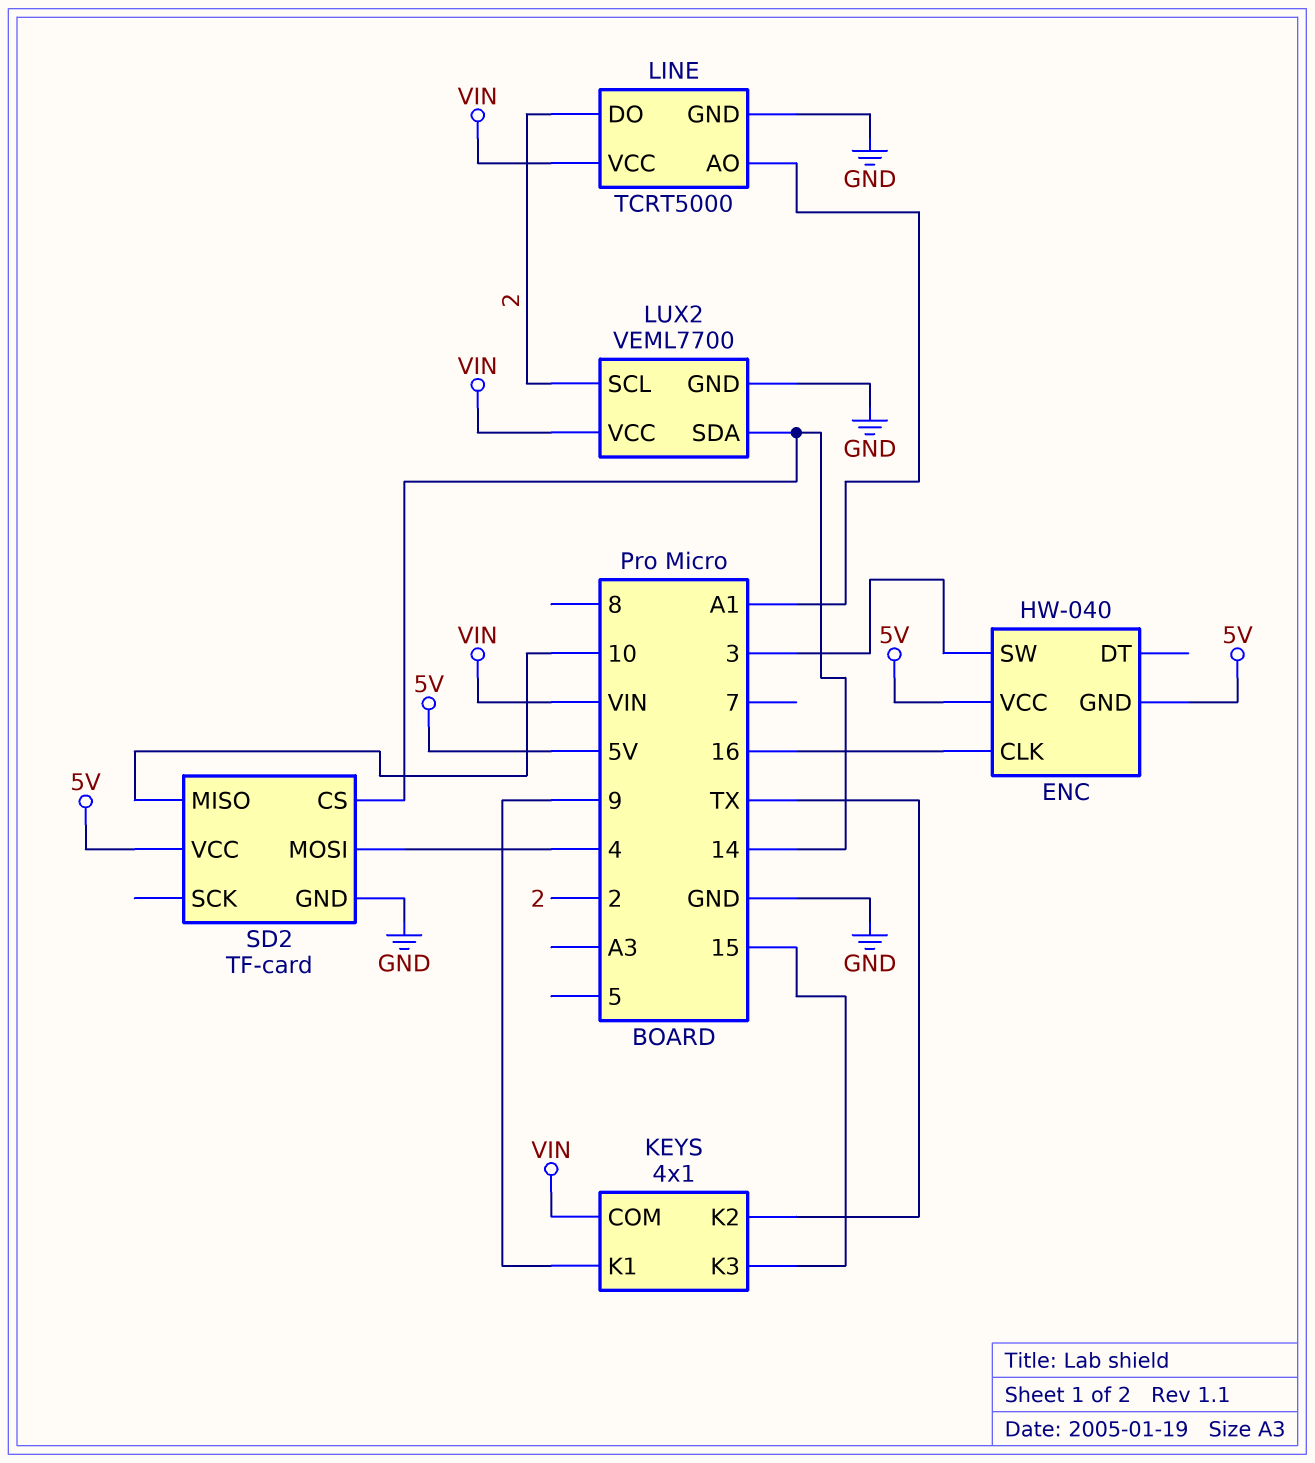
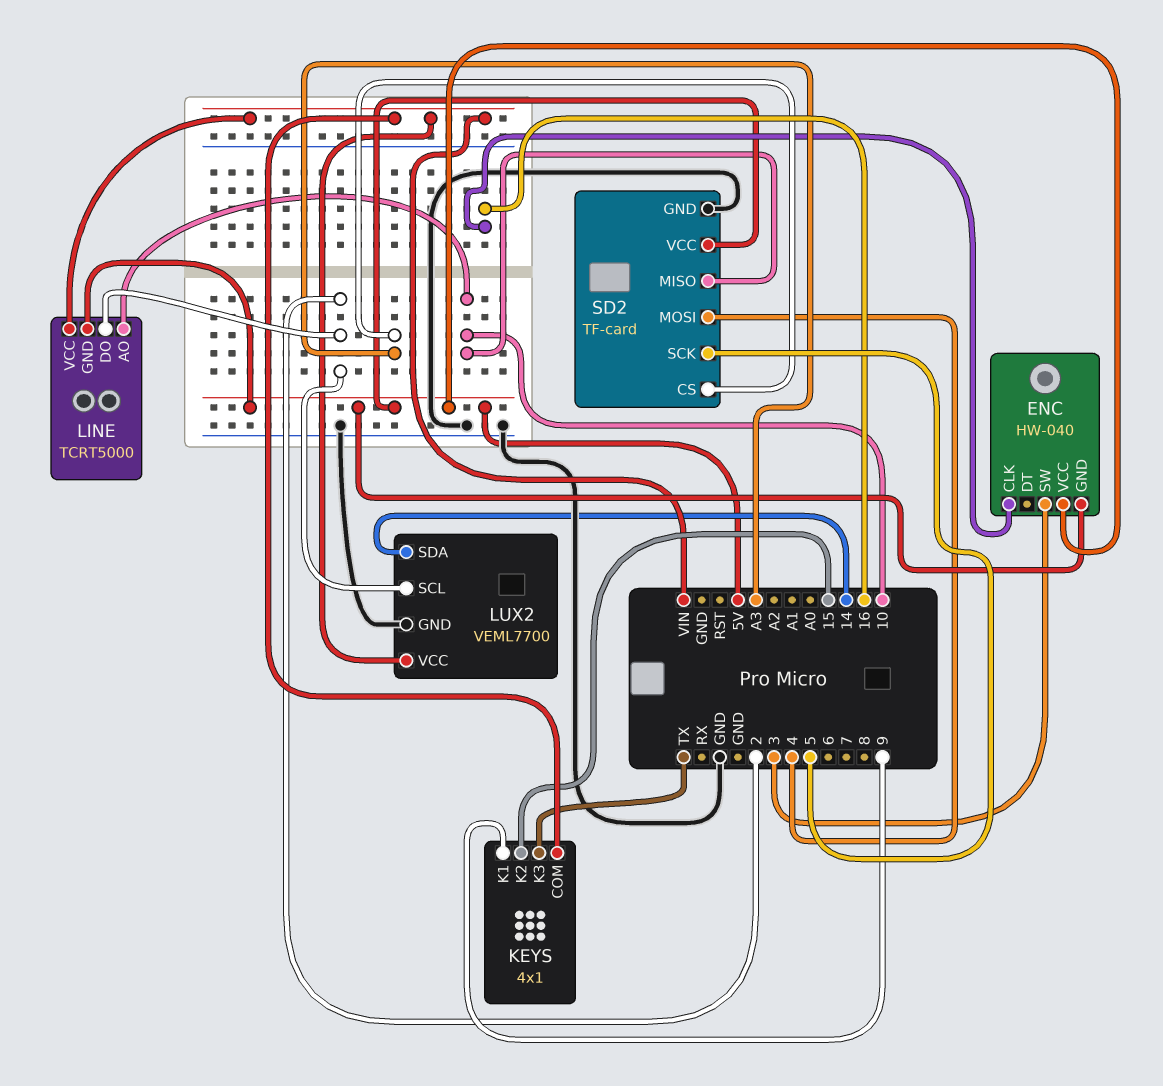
KEYS pin K2: TX -> 15
KEYS pin K3: 15 -> TX
LINE pin AO: A1 -> 10
LINE pin GND: GND -> 5V
SD2 pin CS: 14 -> A3
SD2 pin SCK: none -> 5

